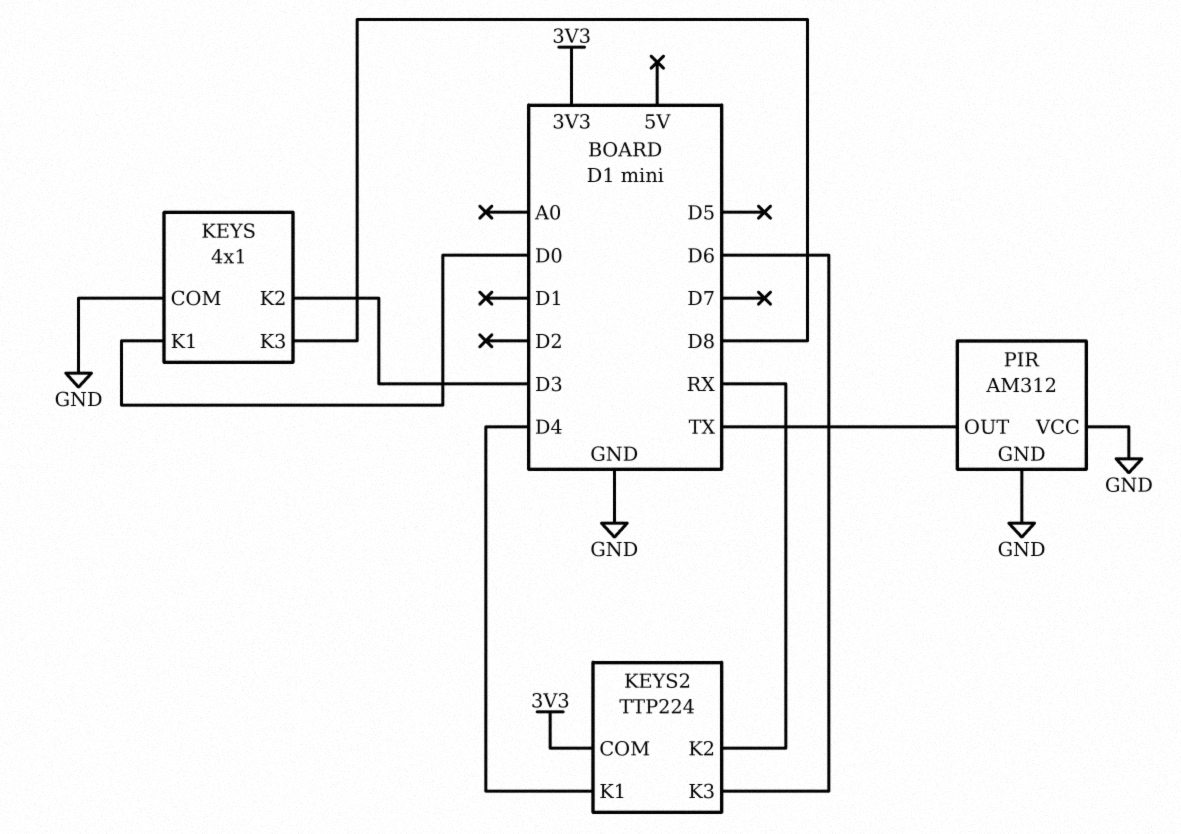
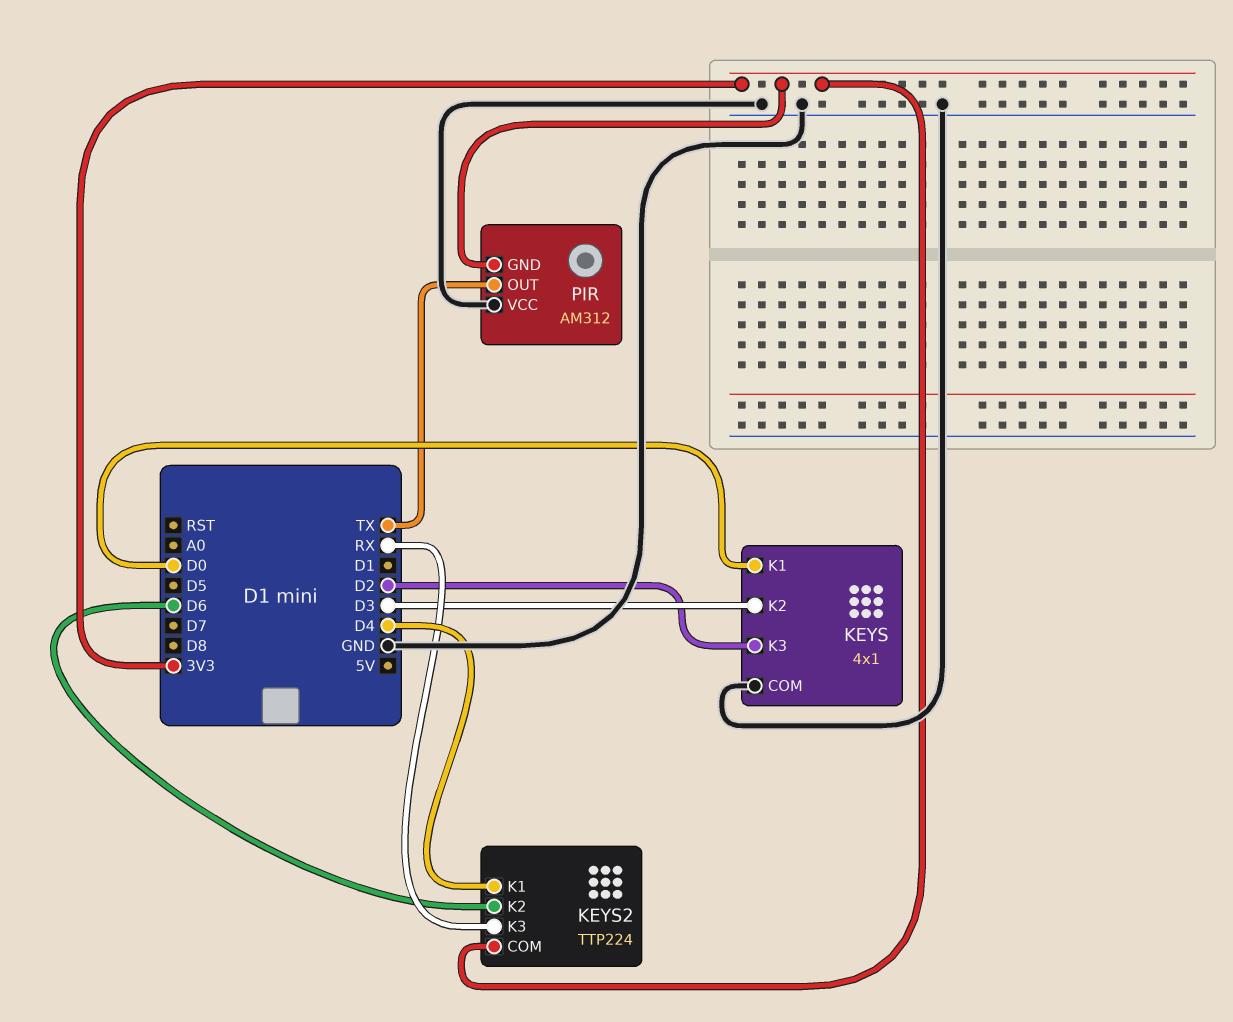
KEYS pin K3: D8 -> D2
KEYS2 pin K2: RX -> D6
KEYS2 pin K3: D6 -> RX
PIR pin GND: GND -> 3V3

